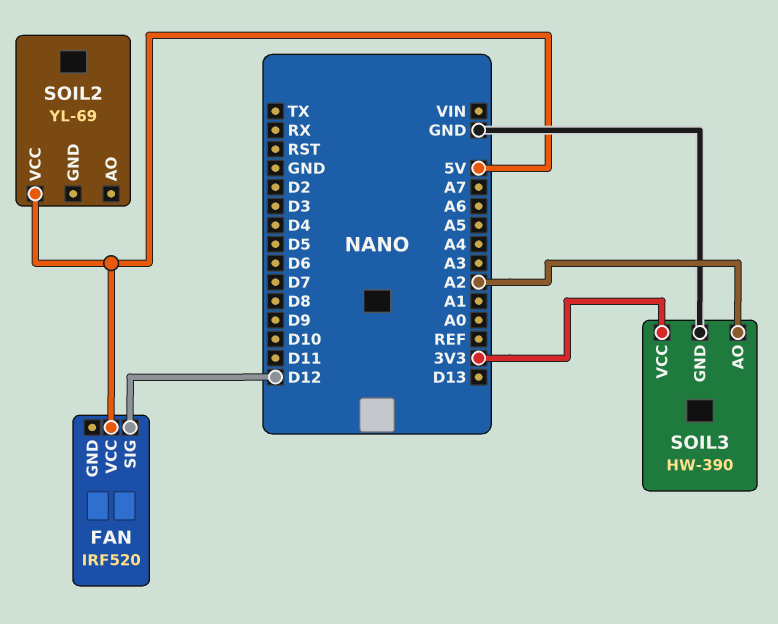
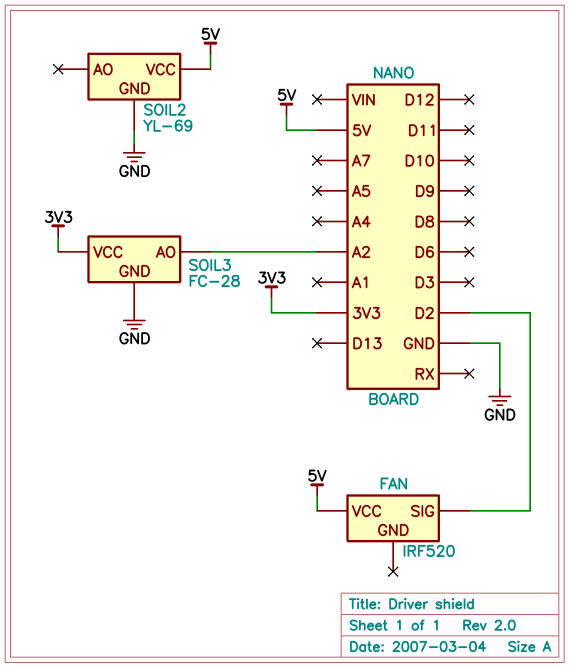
FAN pin SIG: D12 -> D2
SOIL2 pin GND: none -> GND
SOIL3: HW-390 -> FC-28

